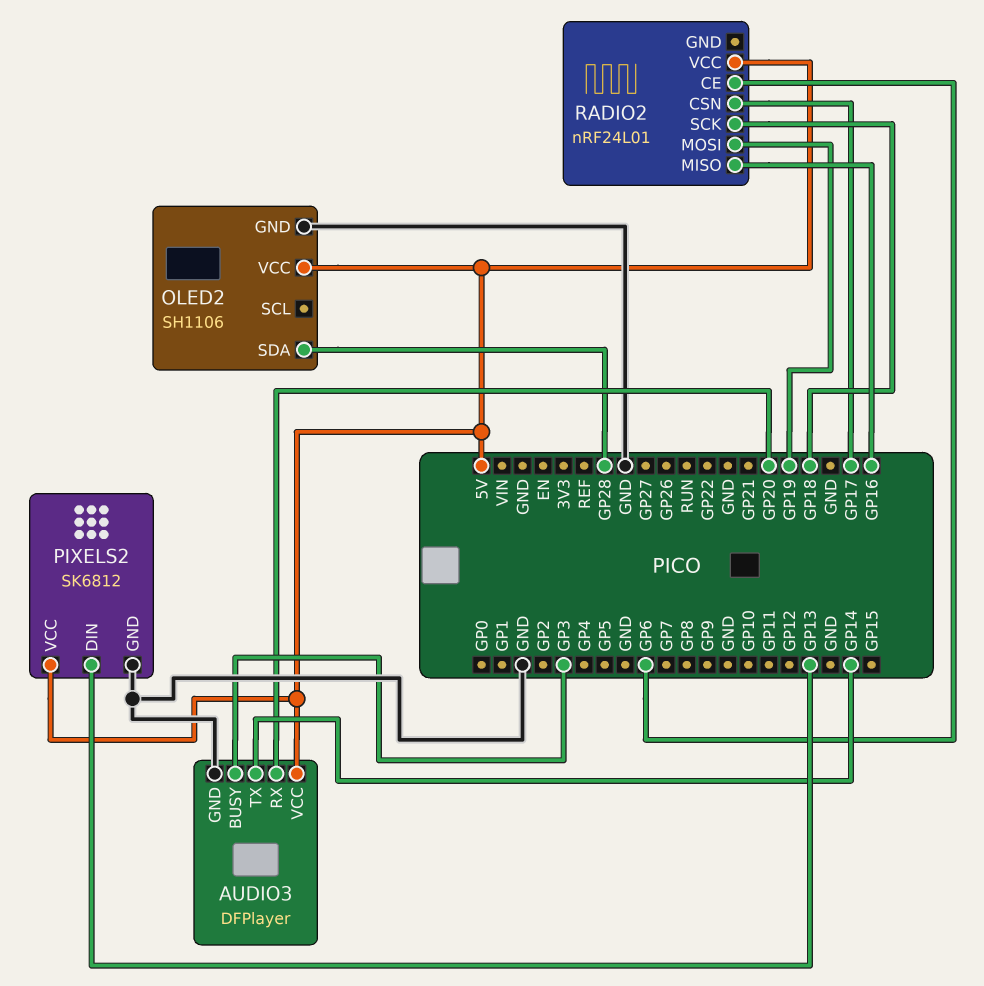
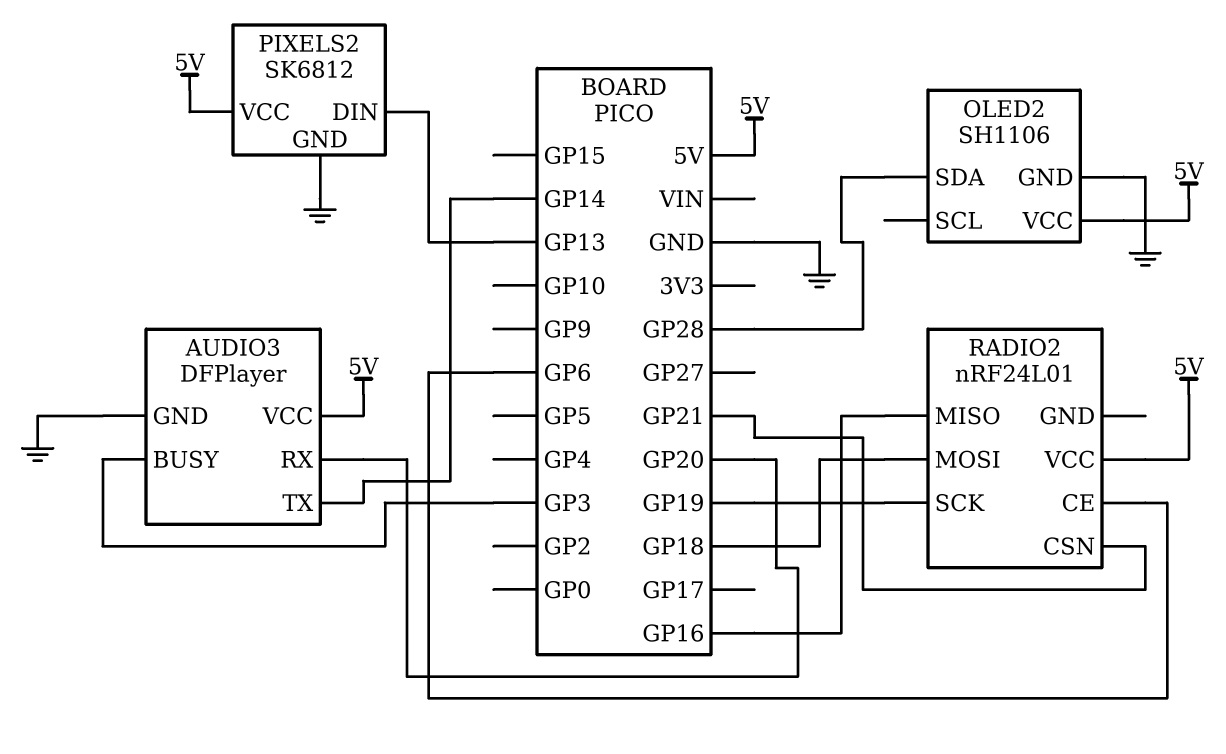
RADIO2 pin CSN: GP17 -> GP21
RADIO2 pin MOSI: GP19 -> GP18
RADIO2 pin SCK: GP18 -> GP19

